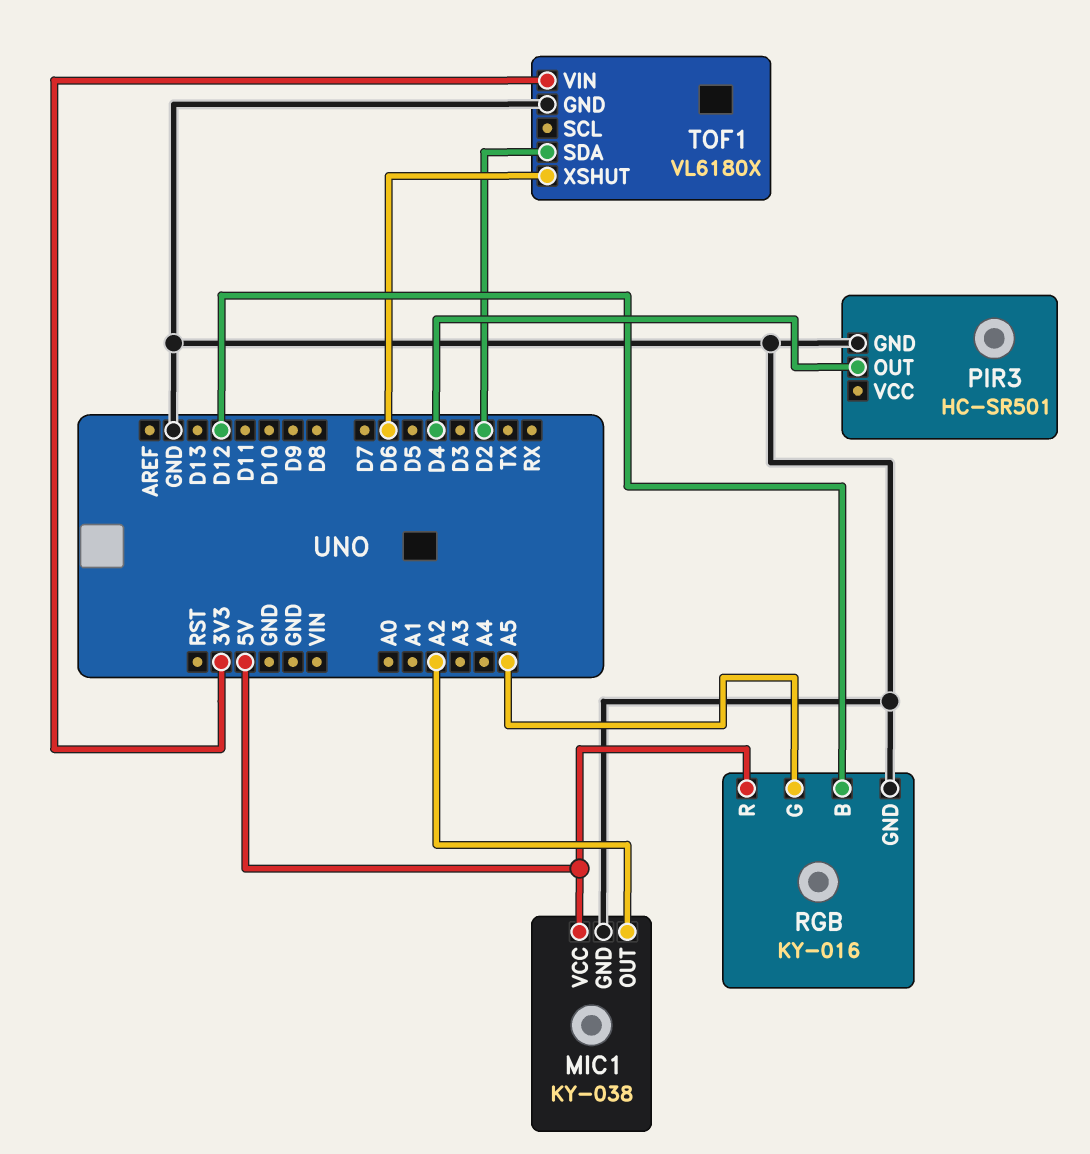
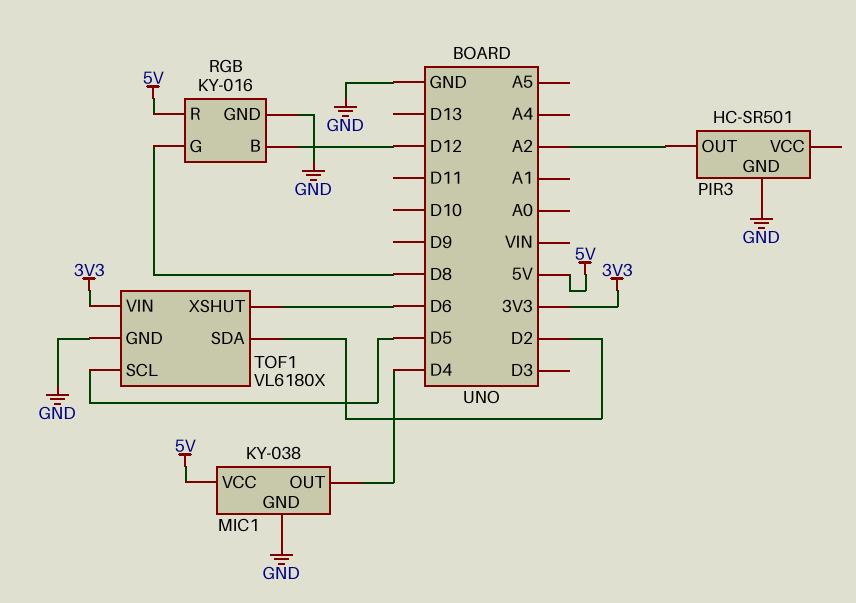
MIC1 pin OUT: A2 -> D4
PIR3 pin OUT: D4 -> A2
RGB pin G: A5 -> D8
TOF1 pin SCL: none -> D5

